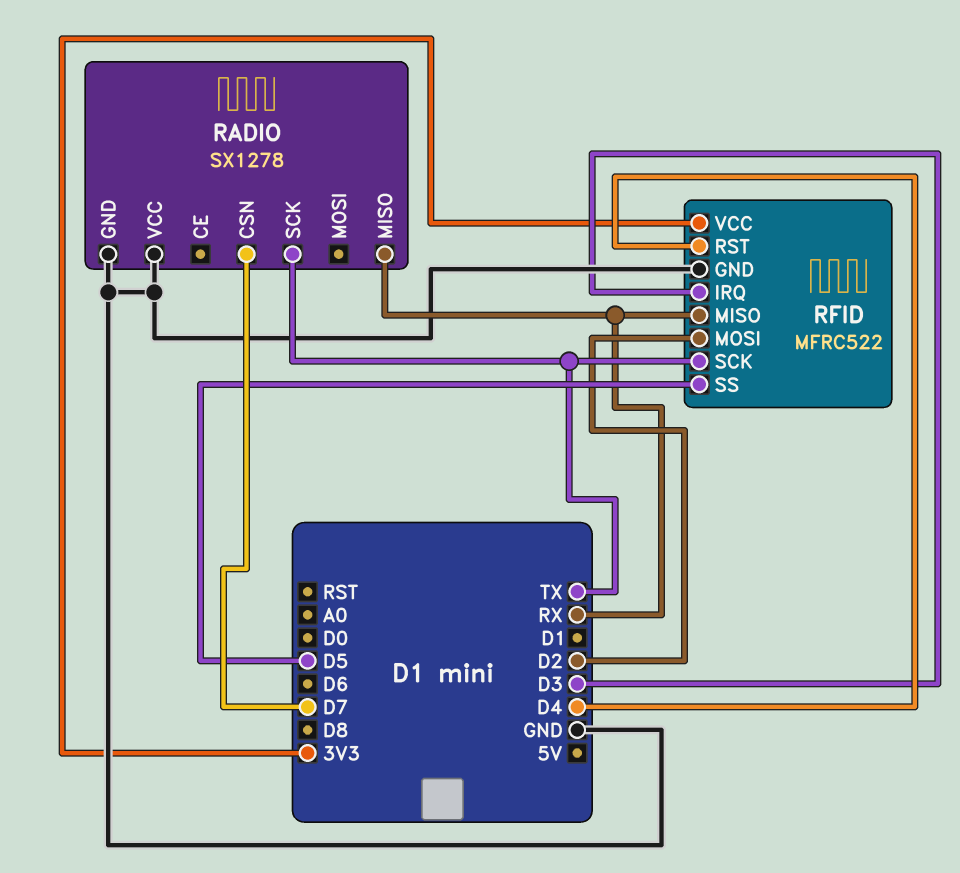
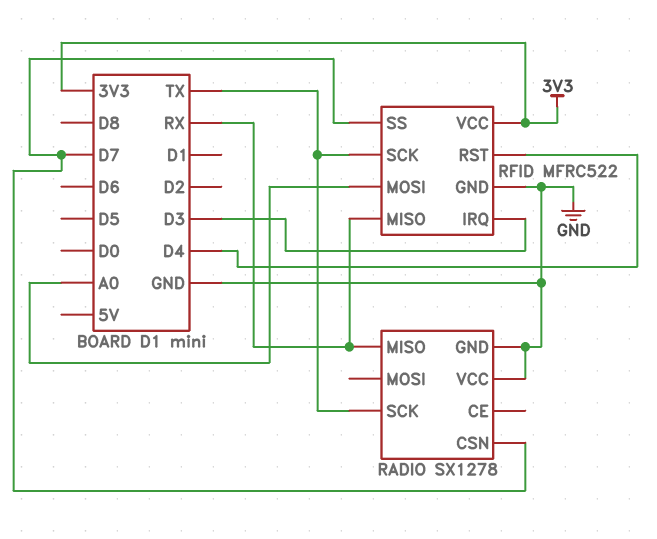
RFID pin MOSI: D2 -> A0
RFID pin SS: D5 -> D7

